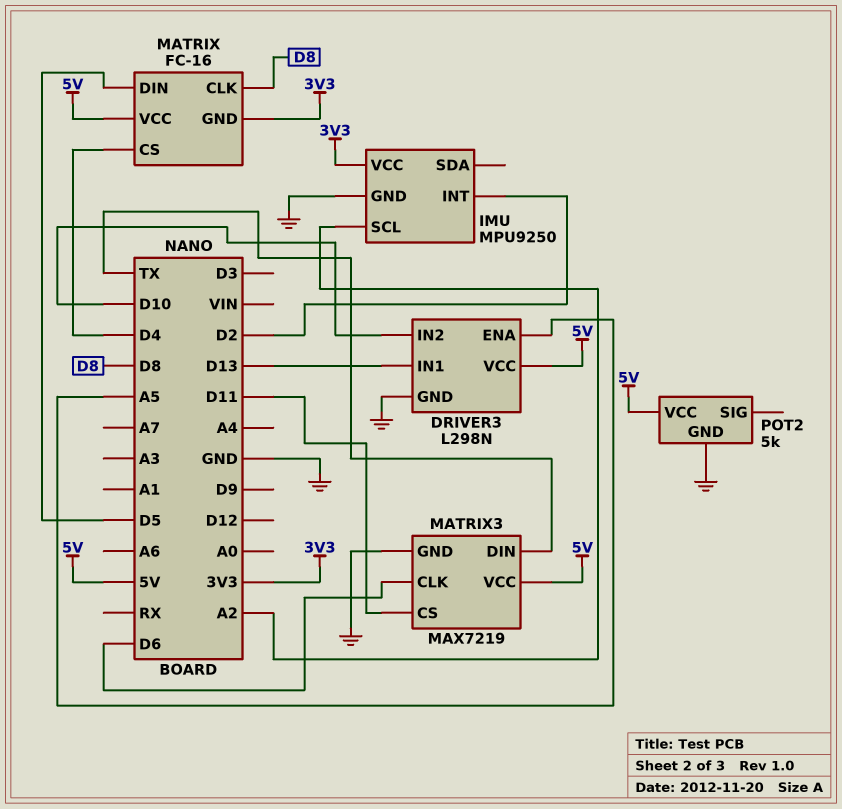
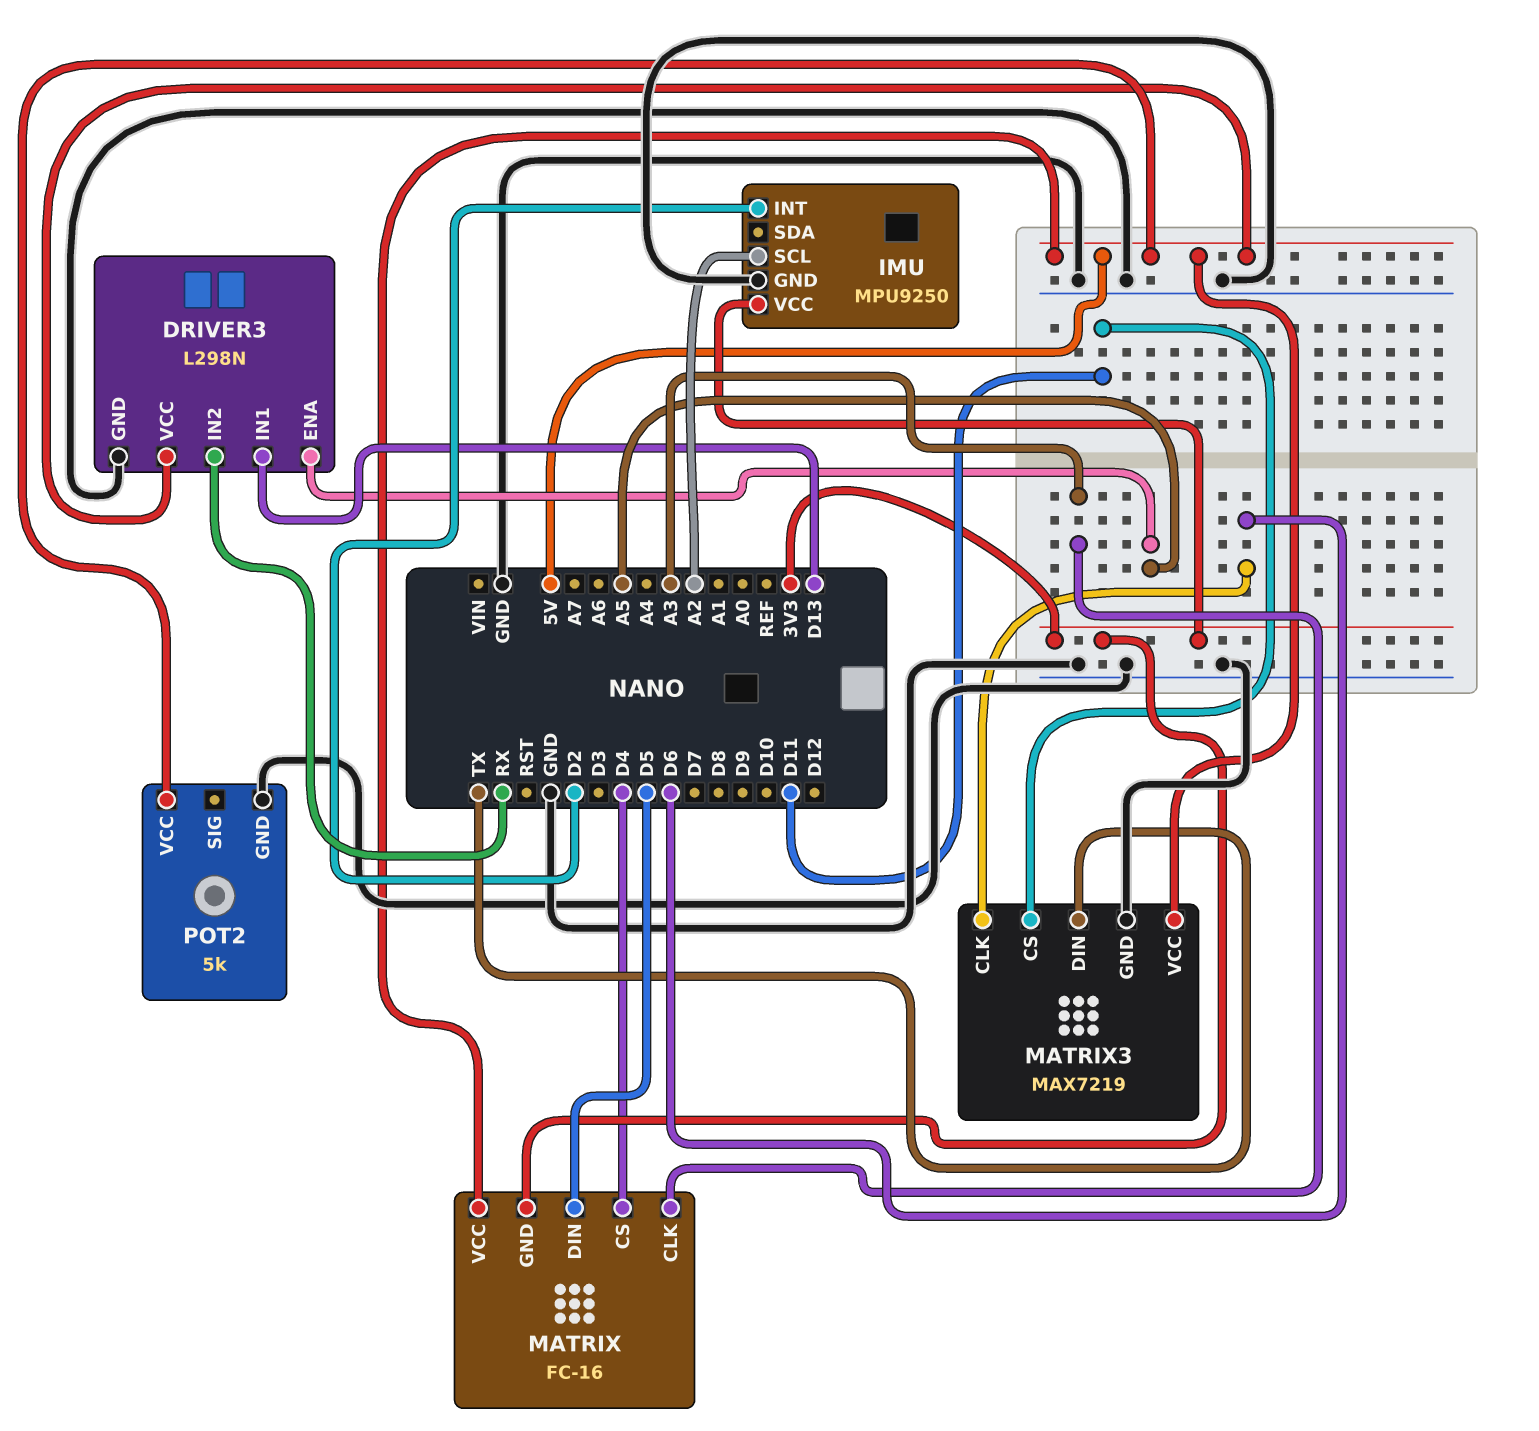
DRIVER3 pin IN2: D10 -> RX
MATRIX pin CLK: D8 -> A3

